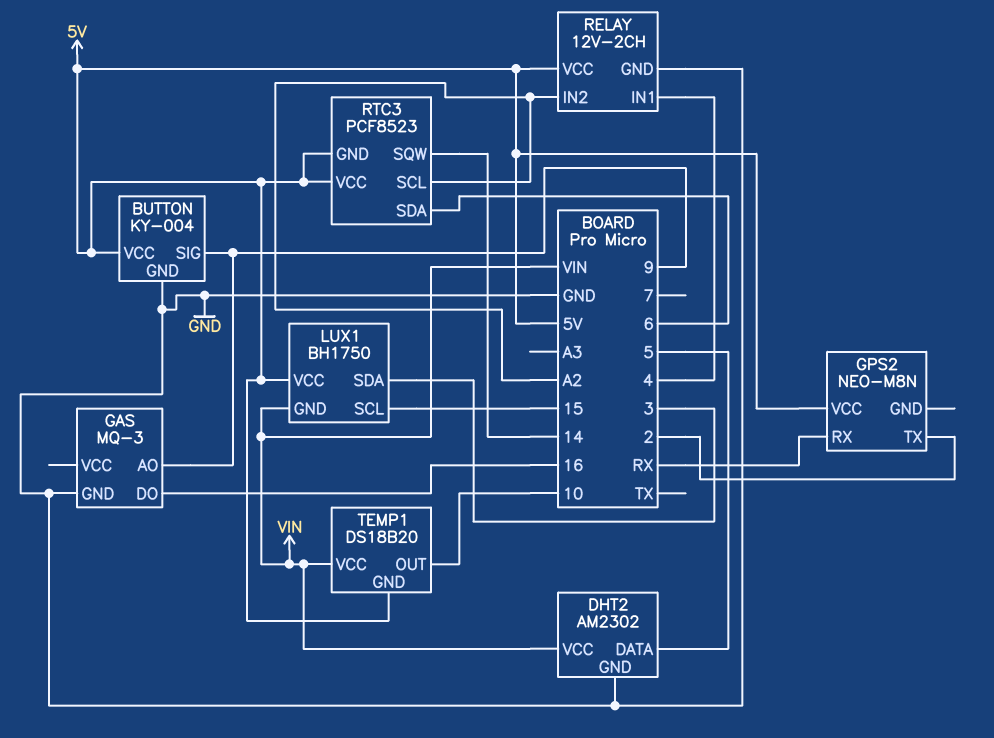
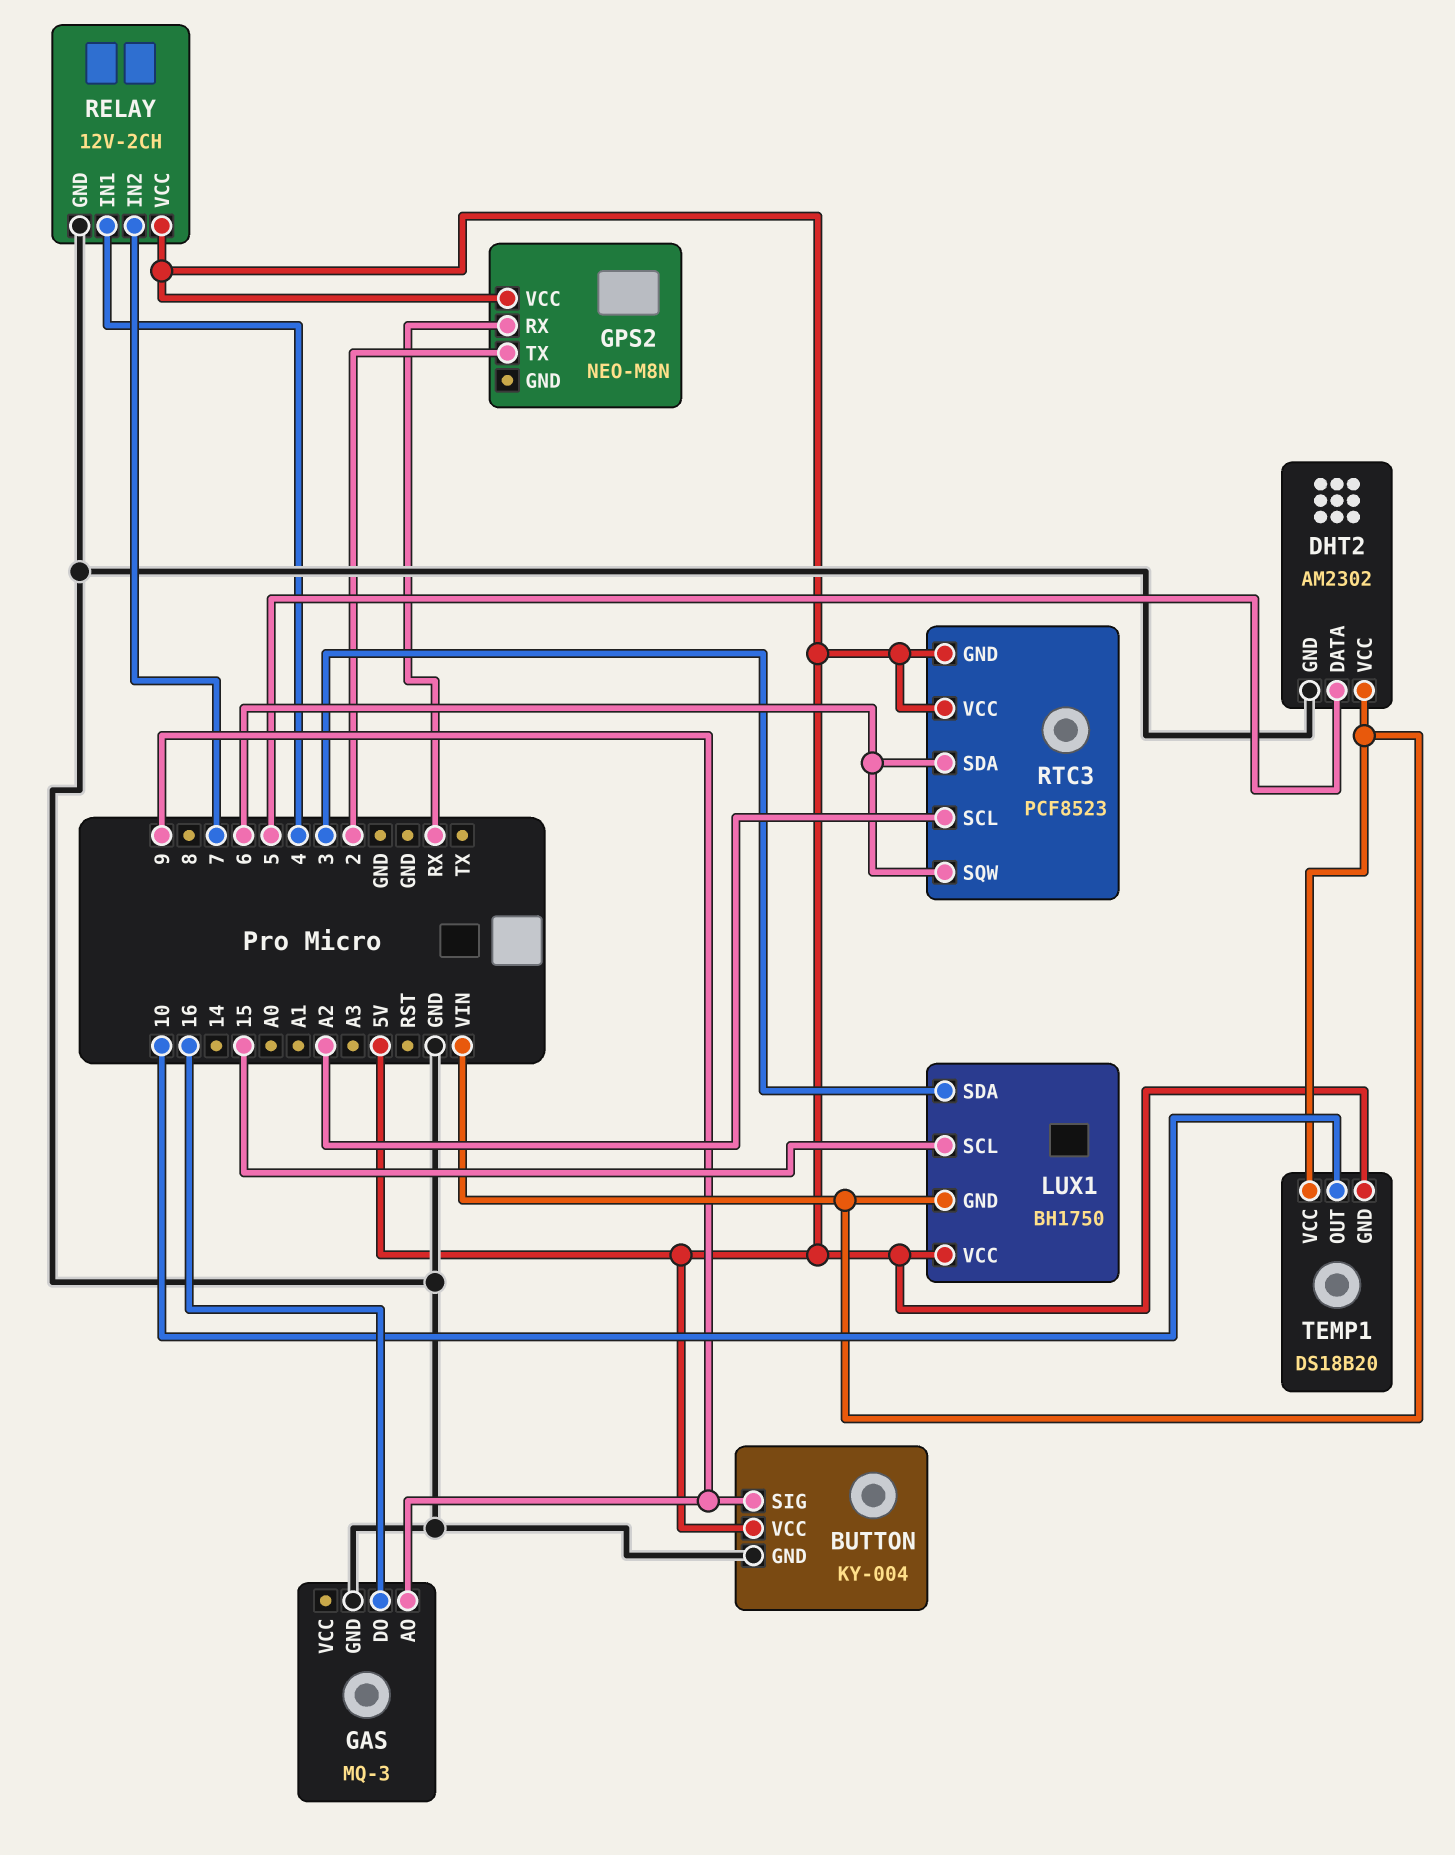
RELAY pin IN2: A2 -> 7
RTC3 pin SQW: 14 -> 6

